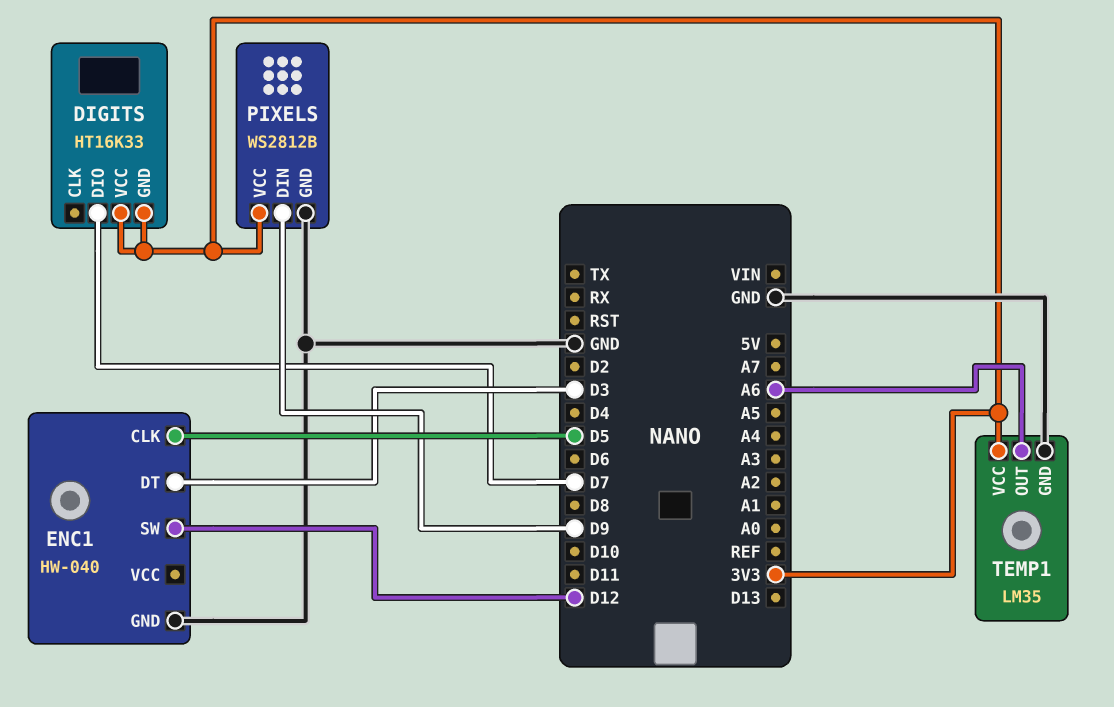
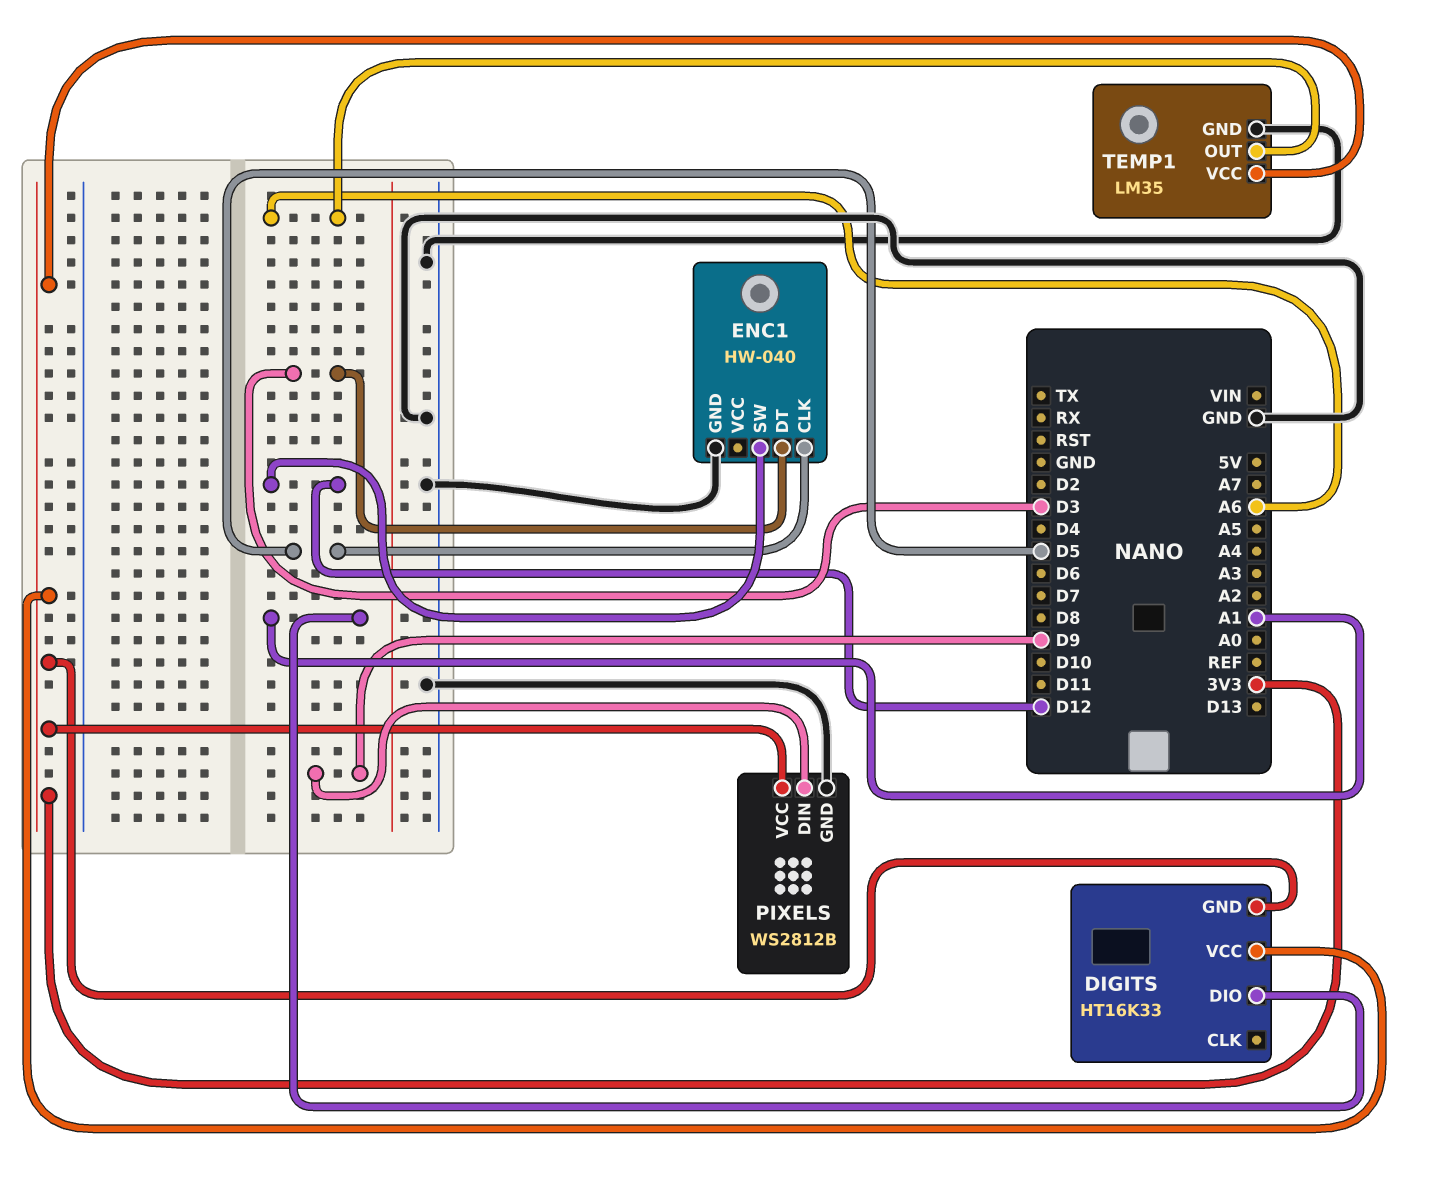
DIGITS pin DIO: D7 -> A1

